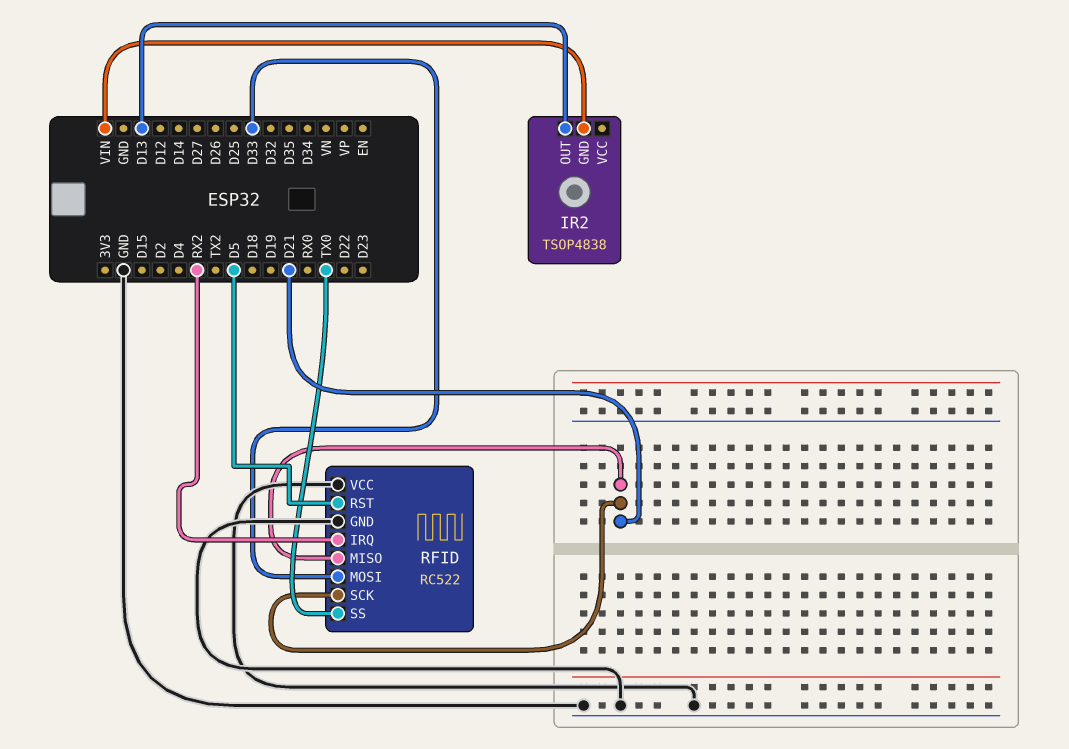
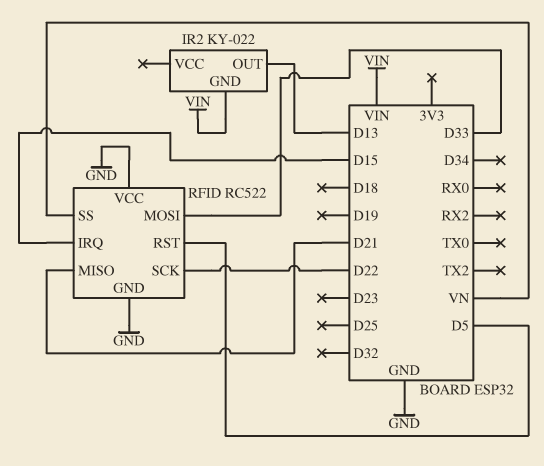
IR2: TSOP4838 -> KY-022
RFID pin IRQ: RX2 -> D15
RFID pin SCK: D21 -> D22
RFID pin SS: TX0 -> VN

